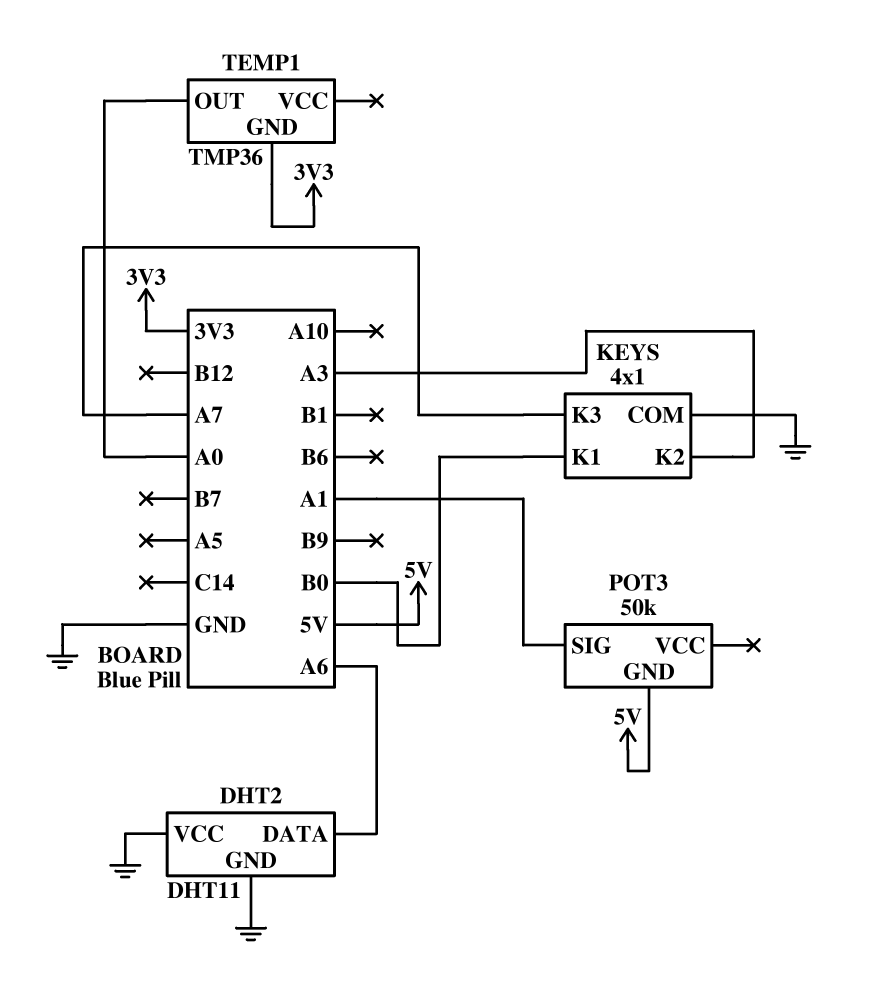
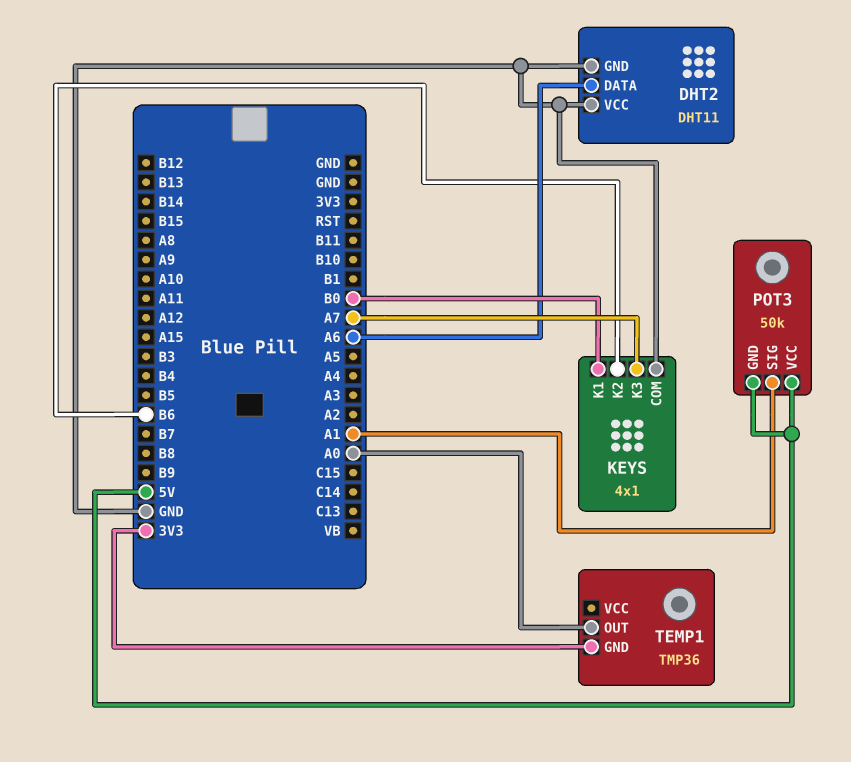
KEYS pin K2: A3 -> B6
POT3 pin VCC: none -> 5V

